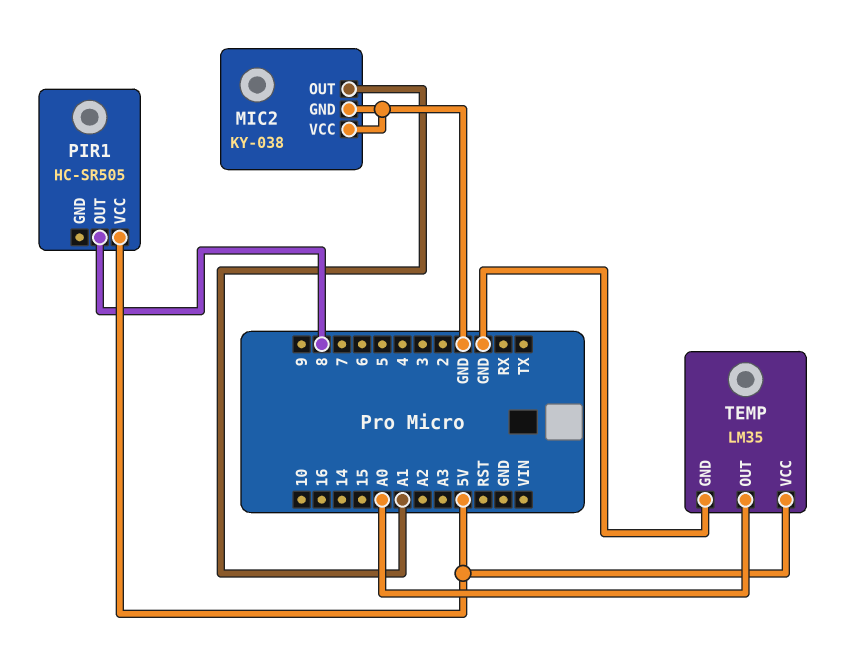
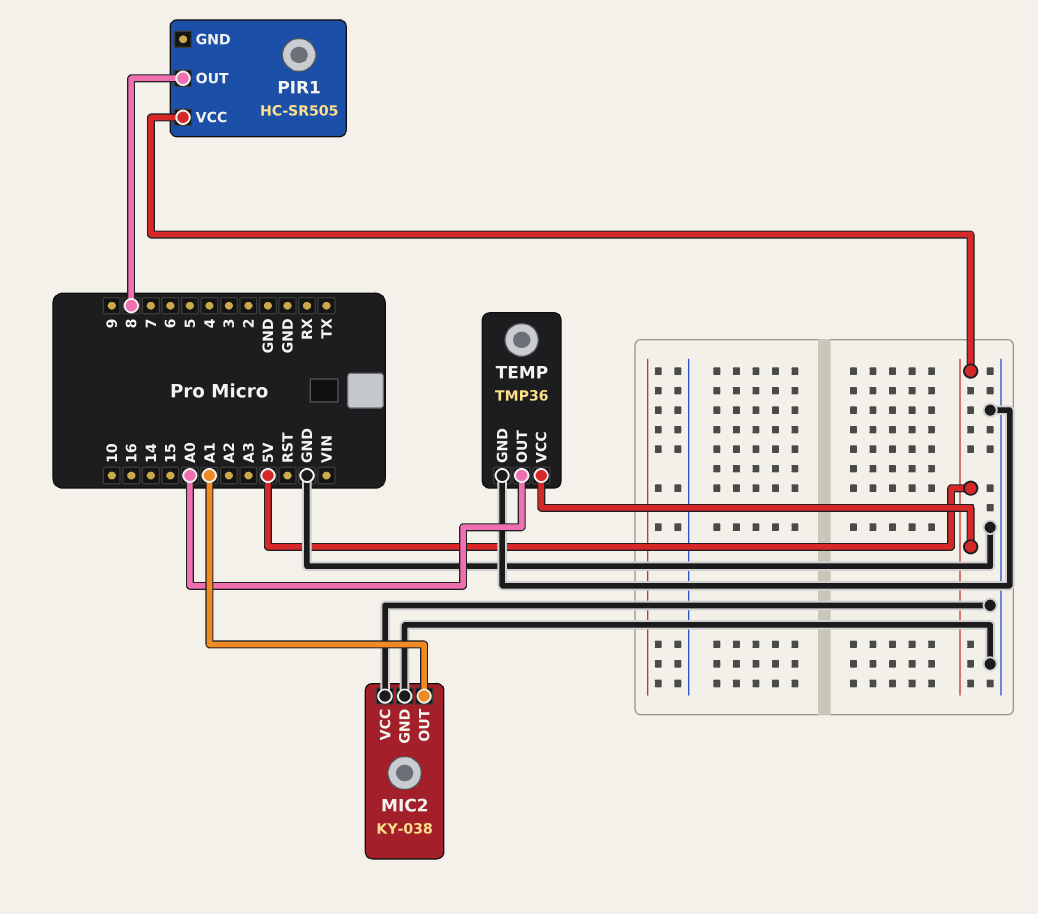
TEMP: LM35 -> TMP36

